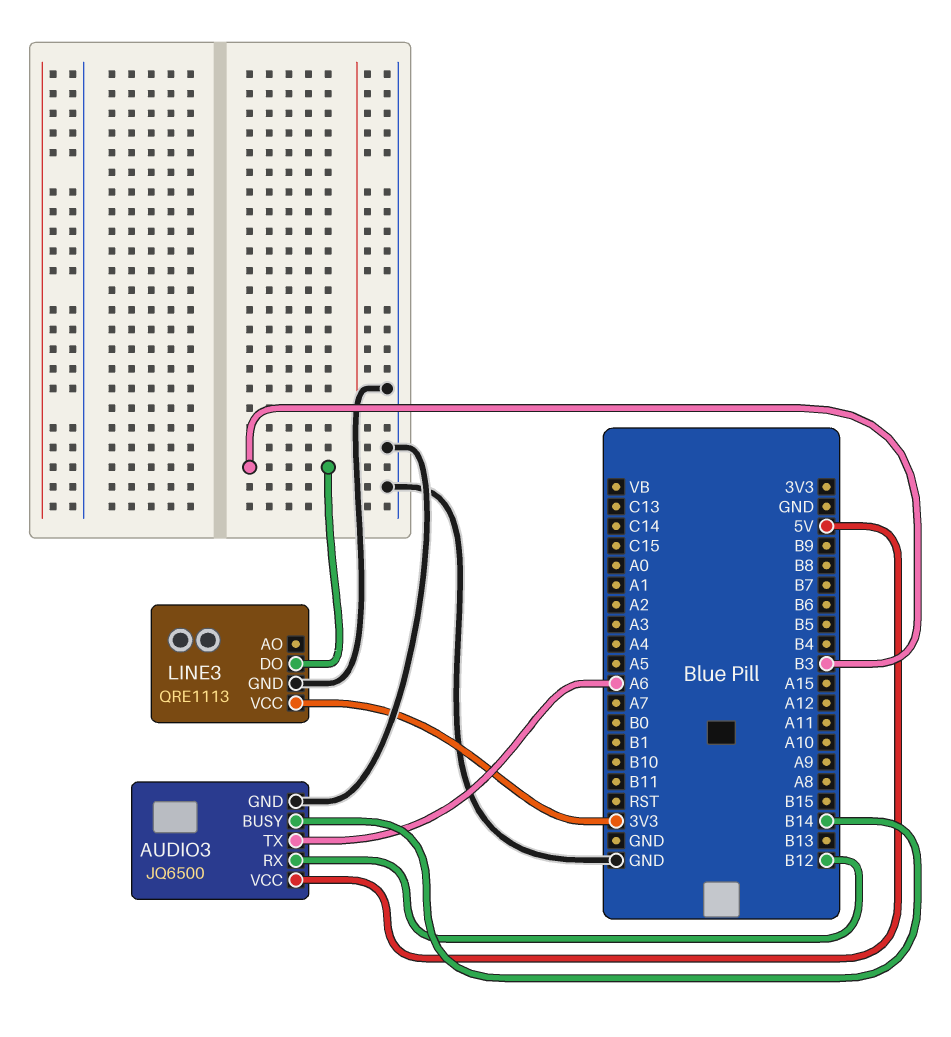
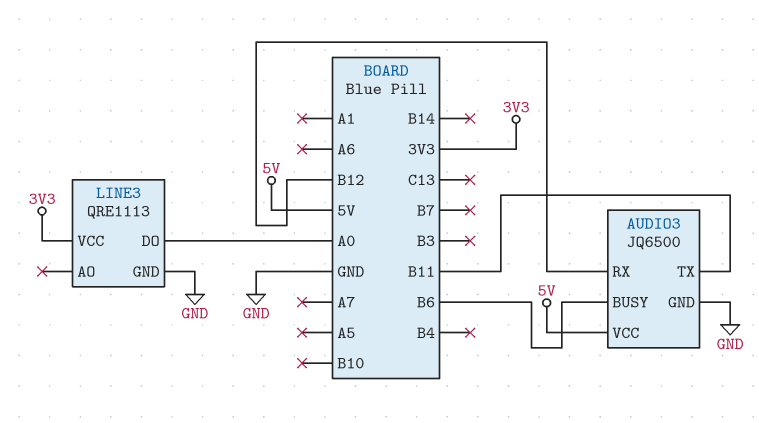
AUDIO3 pin BUSY: B14 -> B6
AUDIO3 pin TX: A6 -> B11
LINE3 pin DO: B3 -> A0

